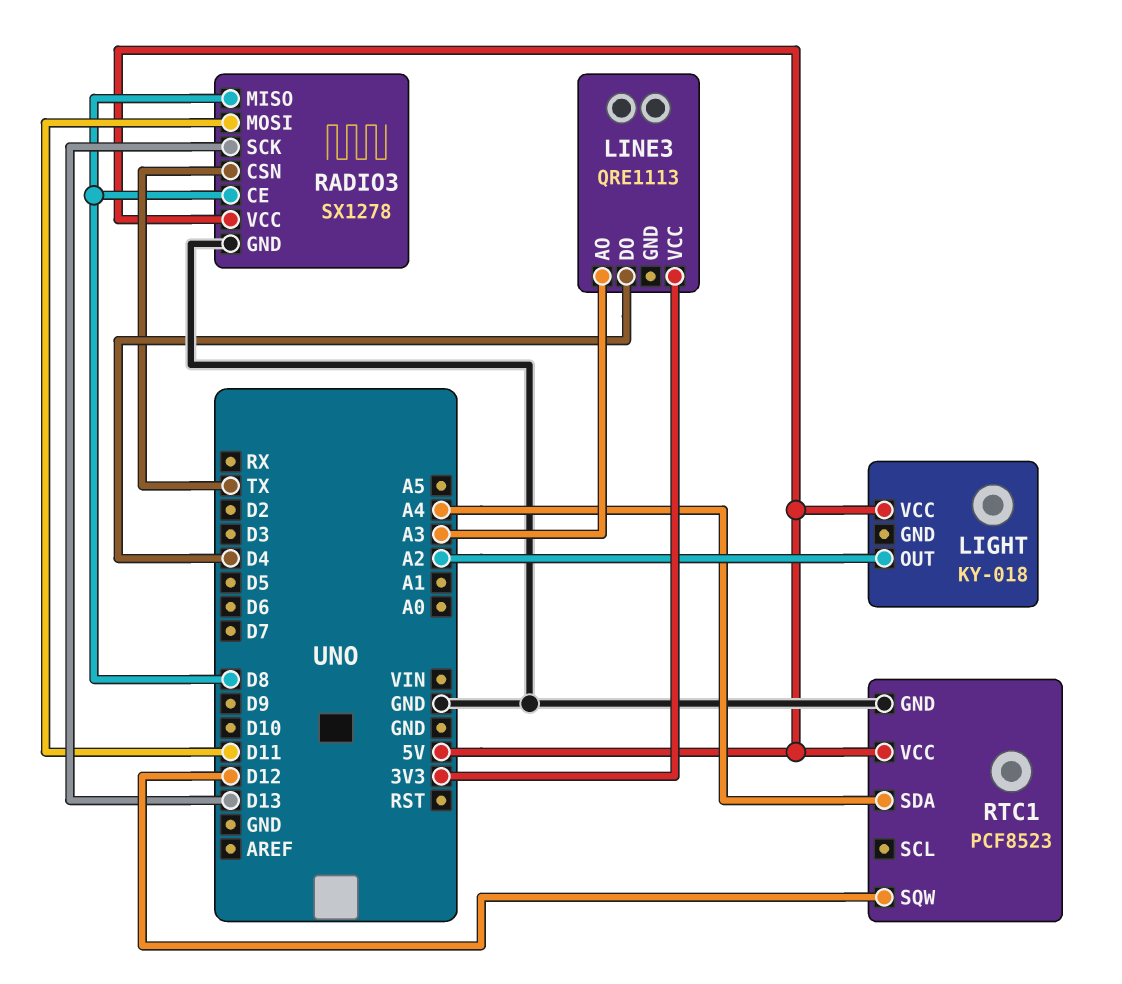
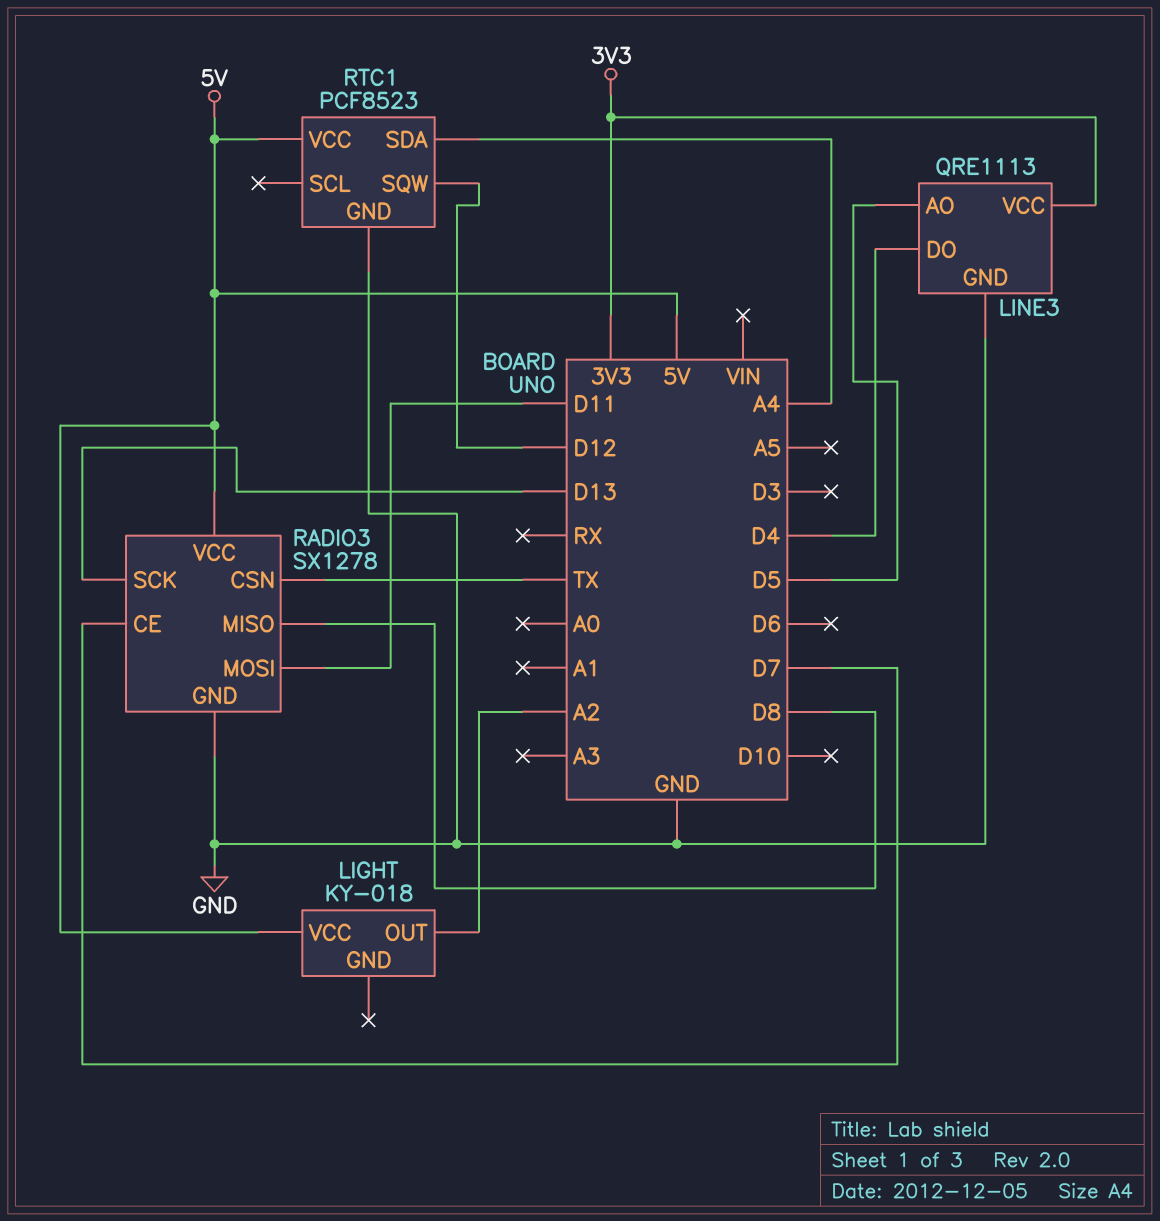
LINE3 pin AO: A3 -> D5
LINE3 pin GND: none -> GND
RADIO3 pin CE: D8 -> D7

